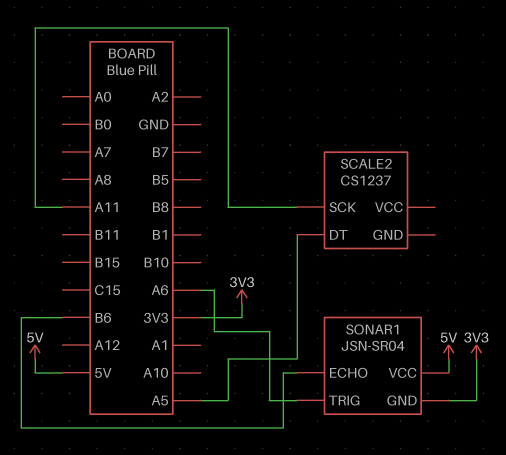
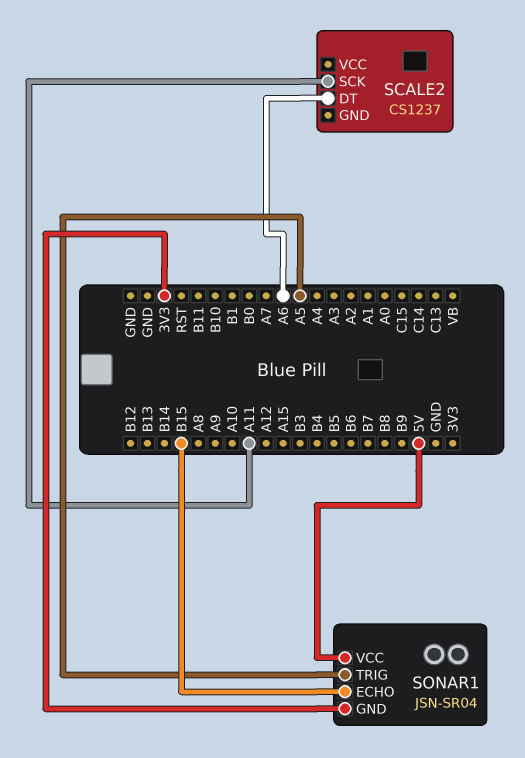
SCALE2 pin DT: A5 -> A6
SONAR1 pin ECHO: B6 -> B15
SONAR1 pin TRIG: A6 -> A5

